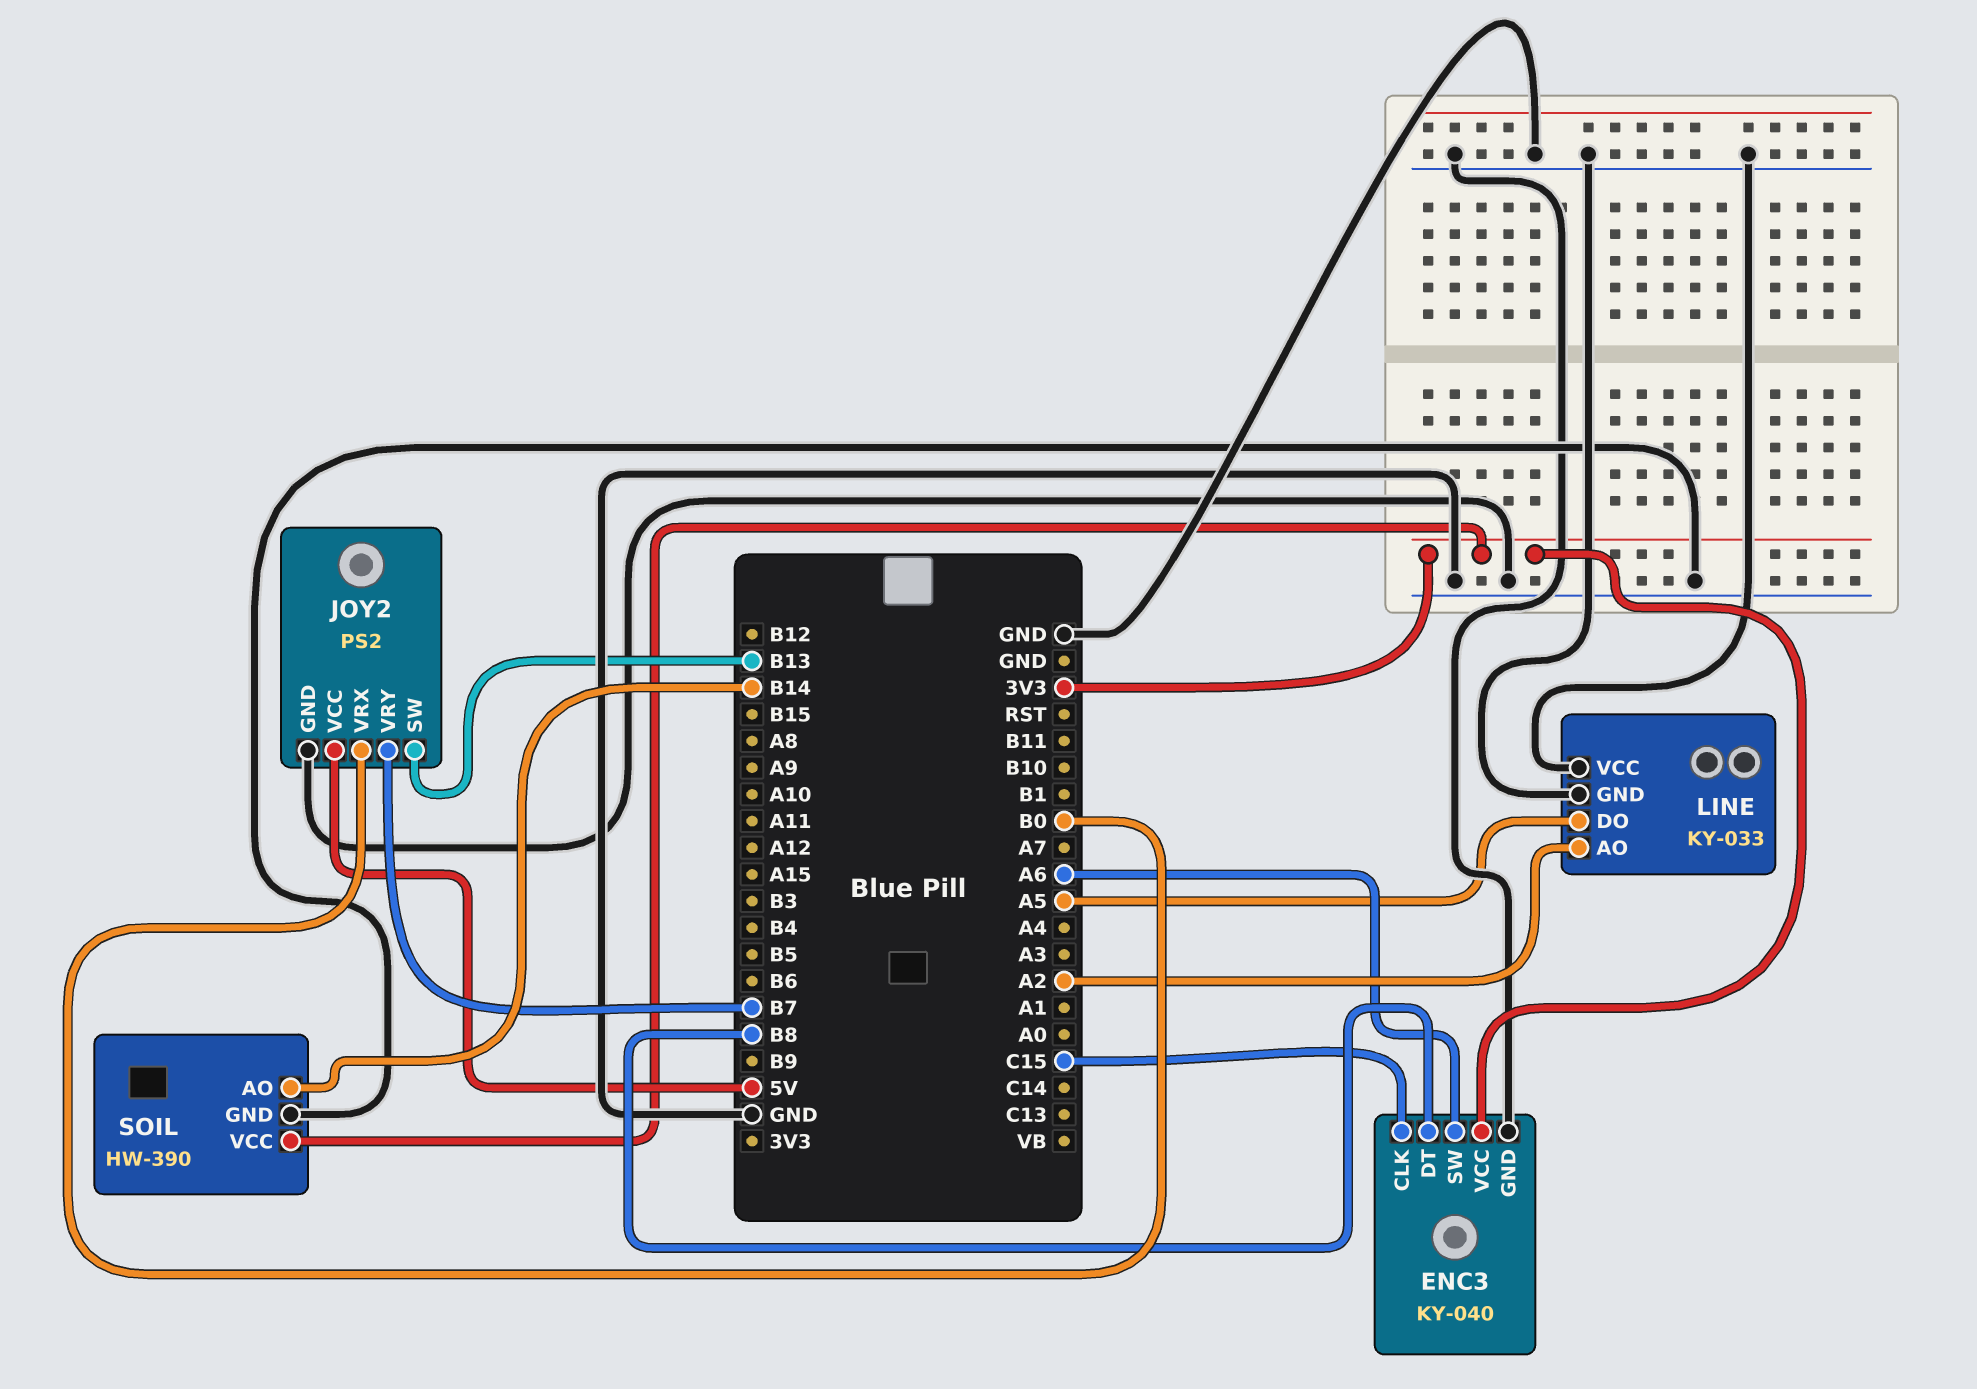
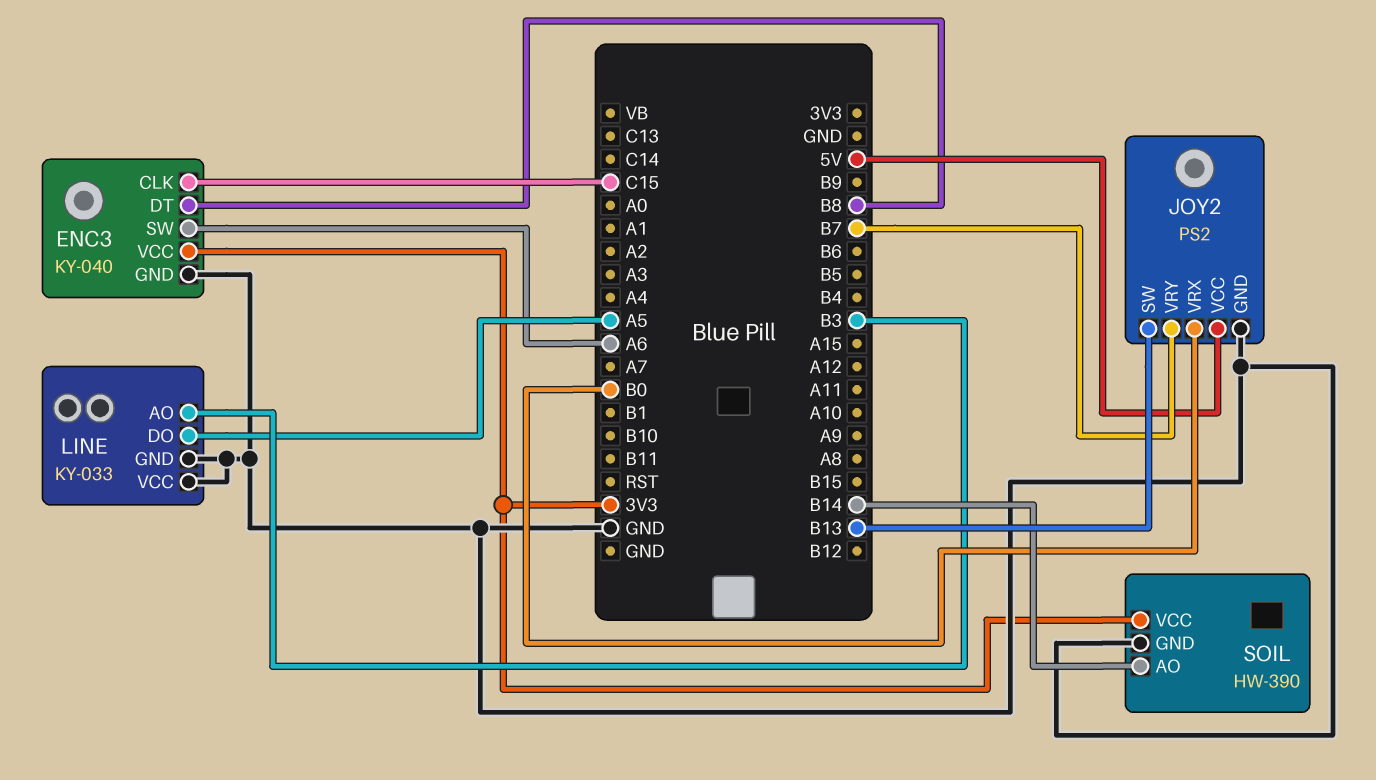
LINE pin AO: A2 -> B3

